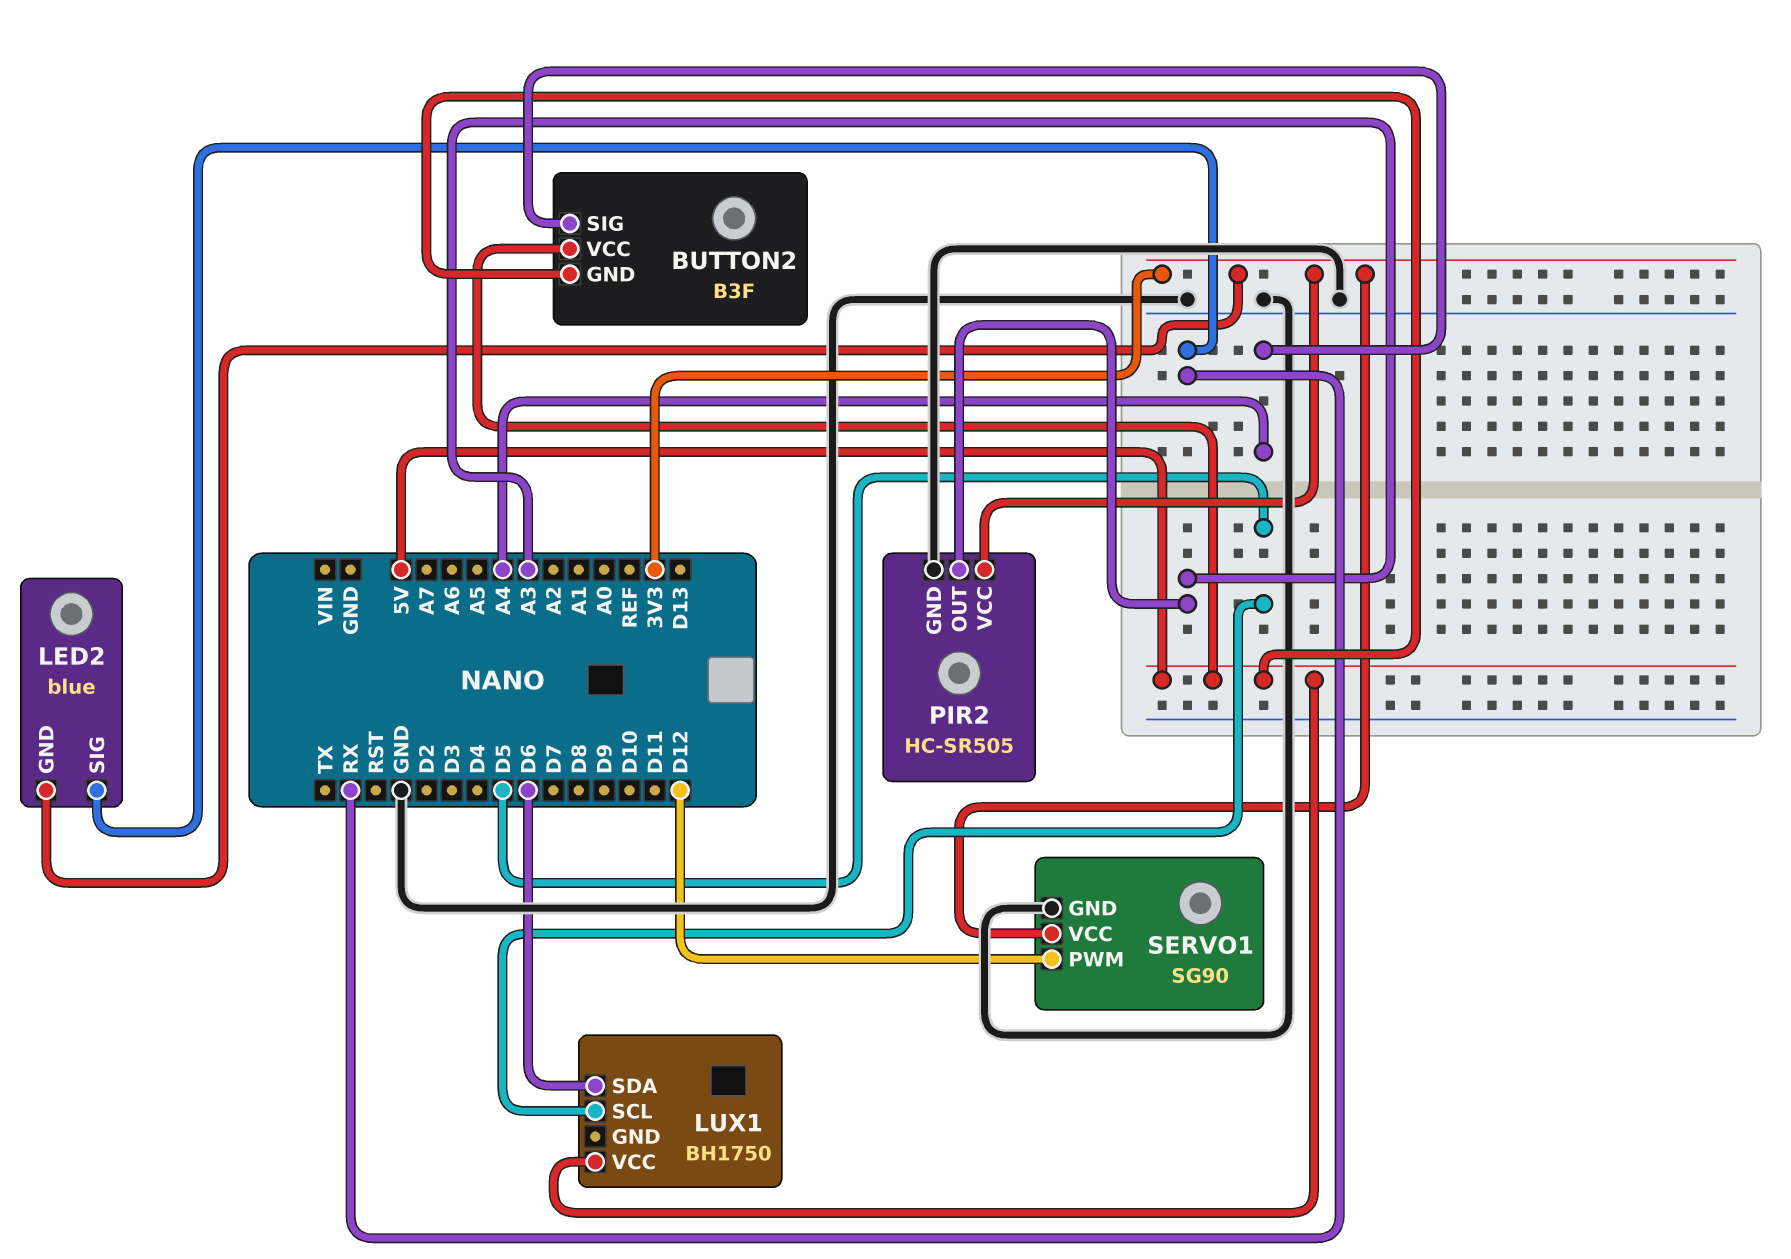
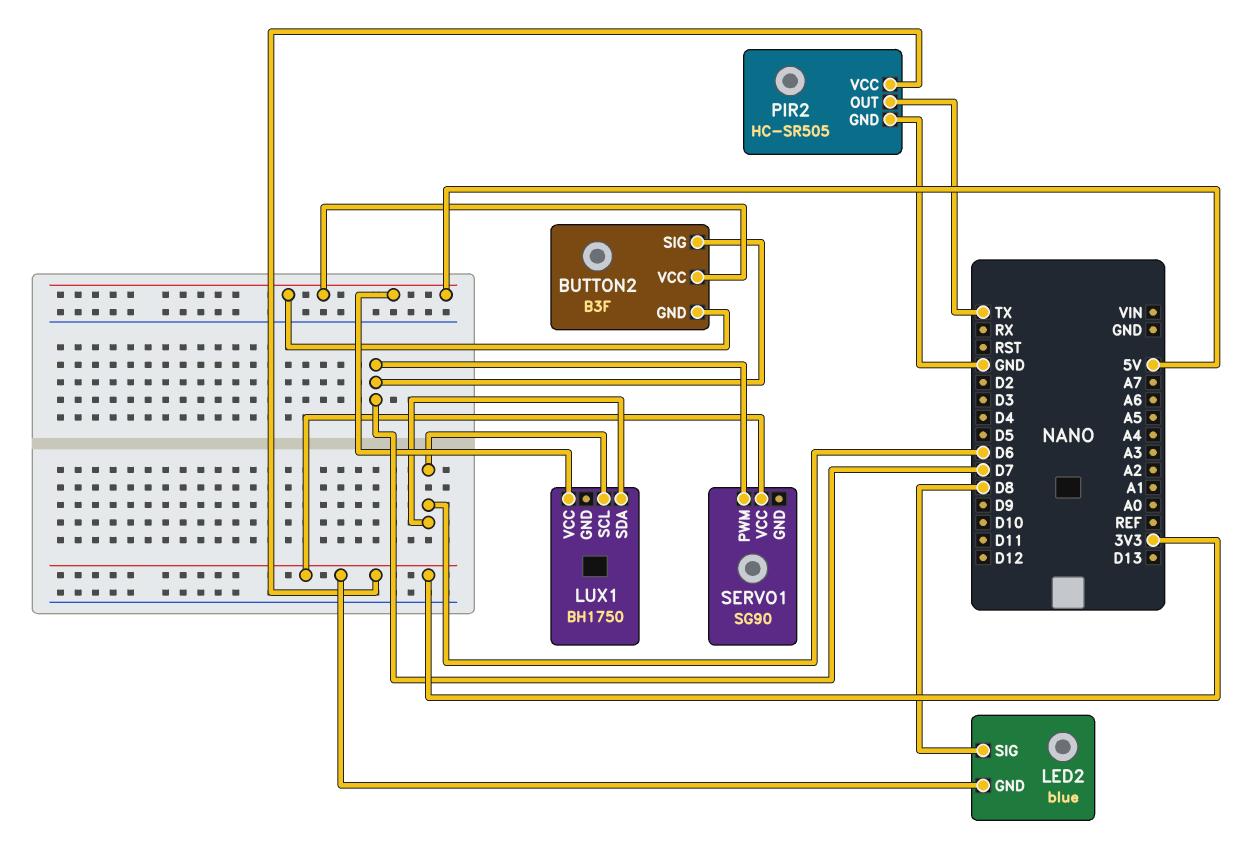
BUTTON2 pin SIG: A4 -> D7
LED2 pin SIG: RX -> D8
LUX1 pin SCL: D5 -> D6
PIR2 pin OUT: A3 -> TX
SERVO1 pin GND: GND -> none
SERVO1 pin PWM: D12 -> D7

